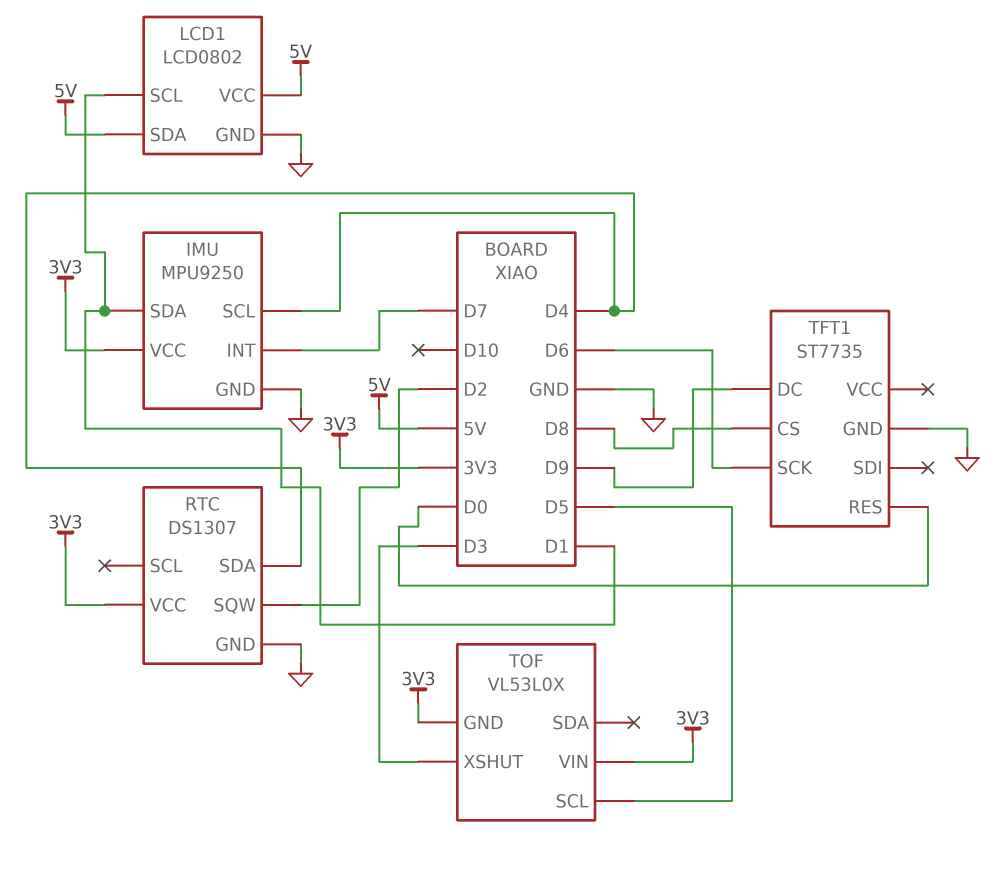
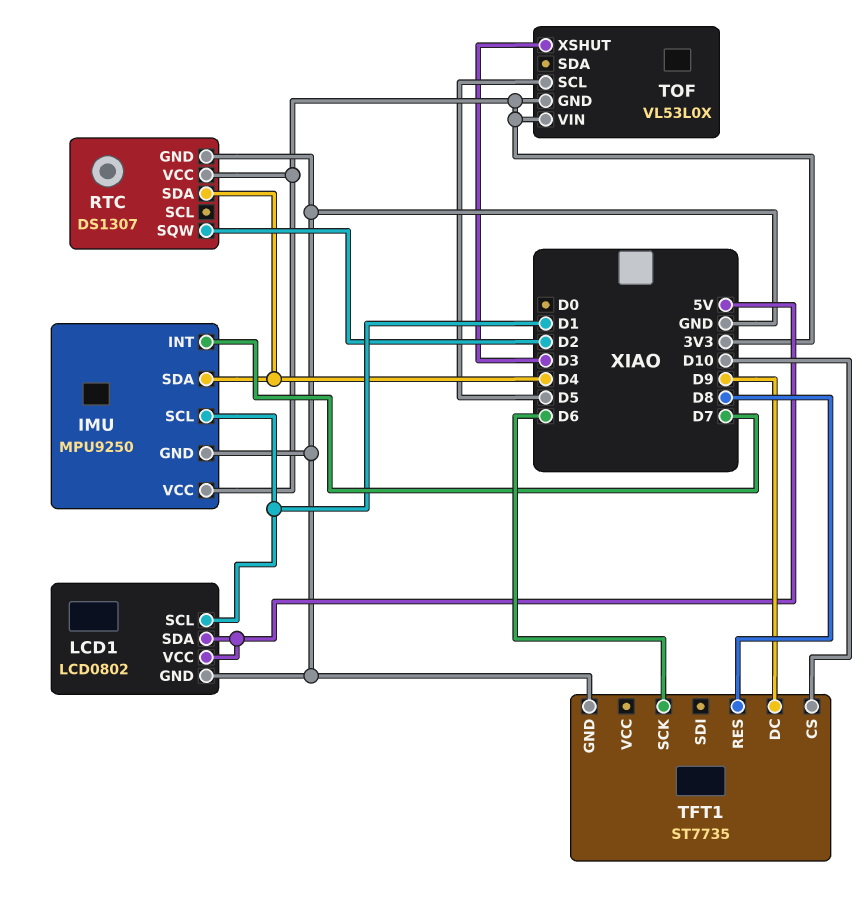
IMU pin SCL: D4 -> D1
IMU pin SDA: D1 -> D4
TFT1 pin CS: D8 -> D10
TFT1 pin RES: D0 -> D8

